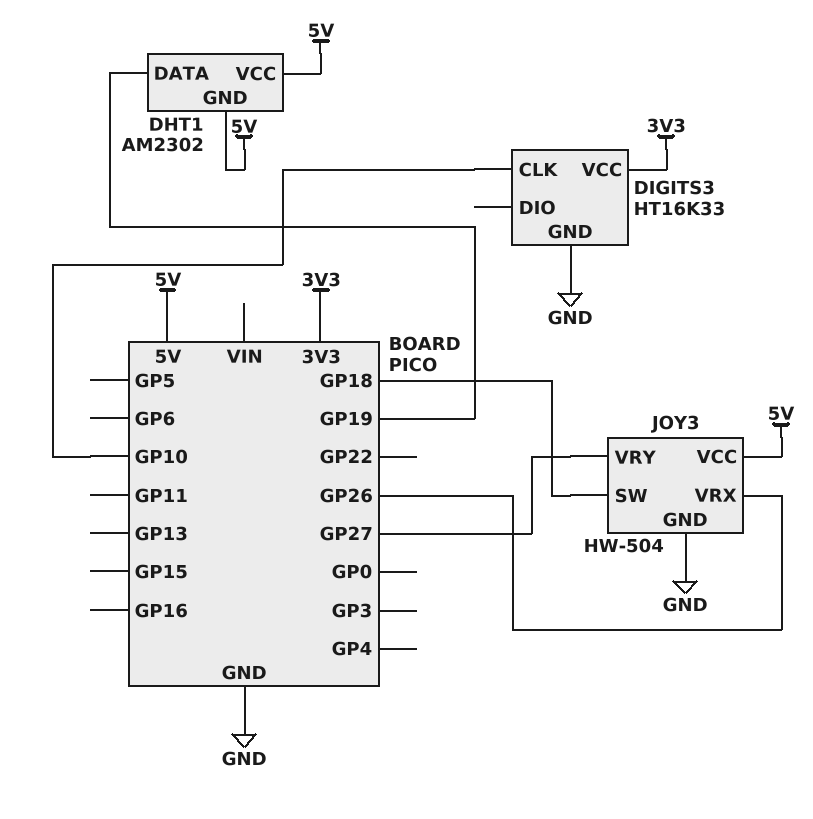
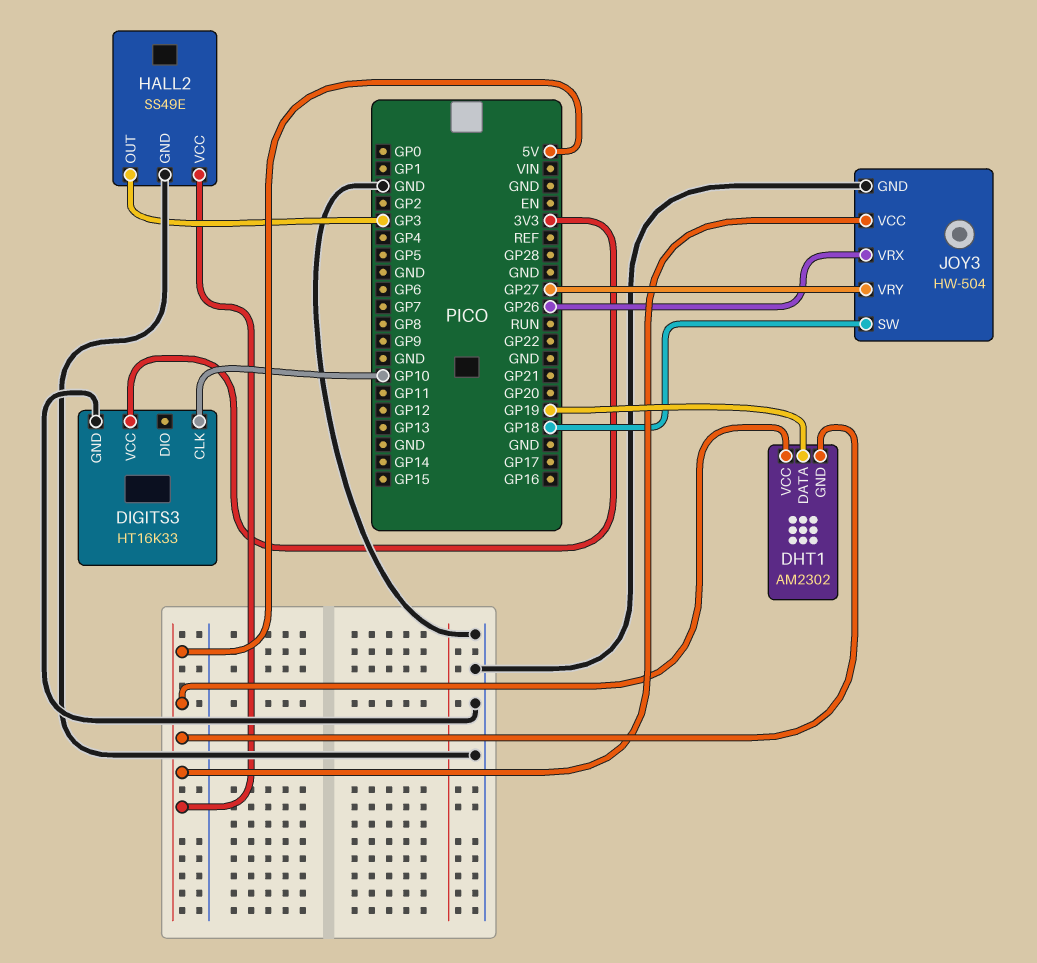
HALL2: none -> SS49E
HALL2 pin GND: none -> GND
HALL2 pin OUT: none -> GP3
HALL2 pin VCC: none -> 5V

